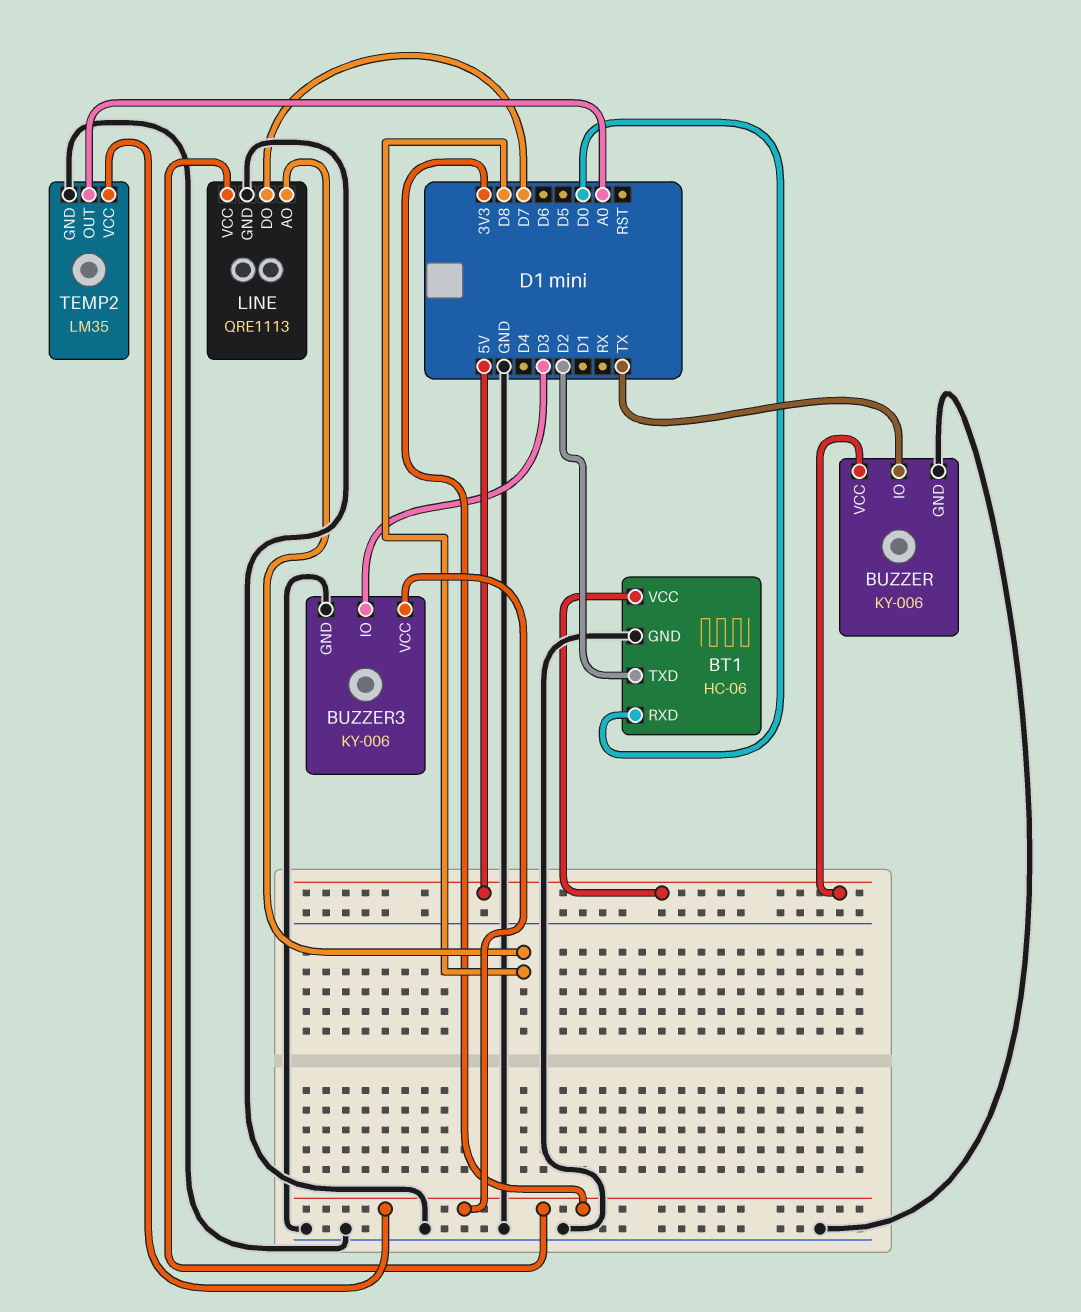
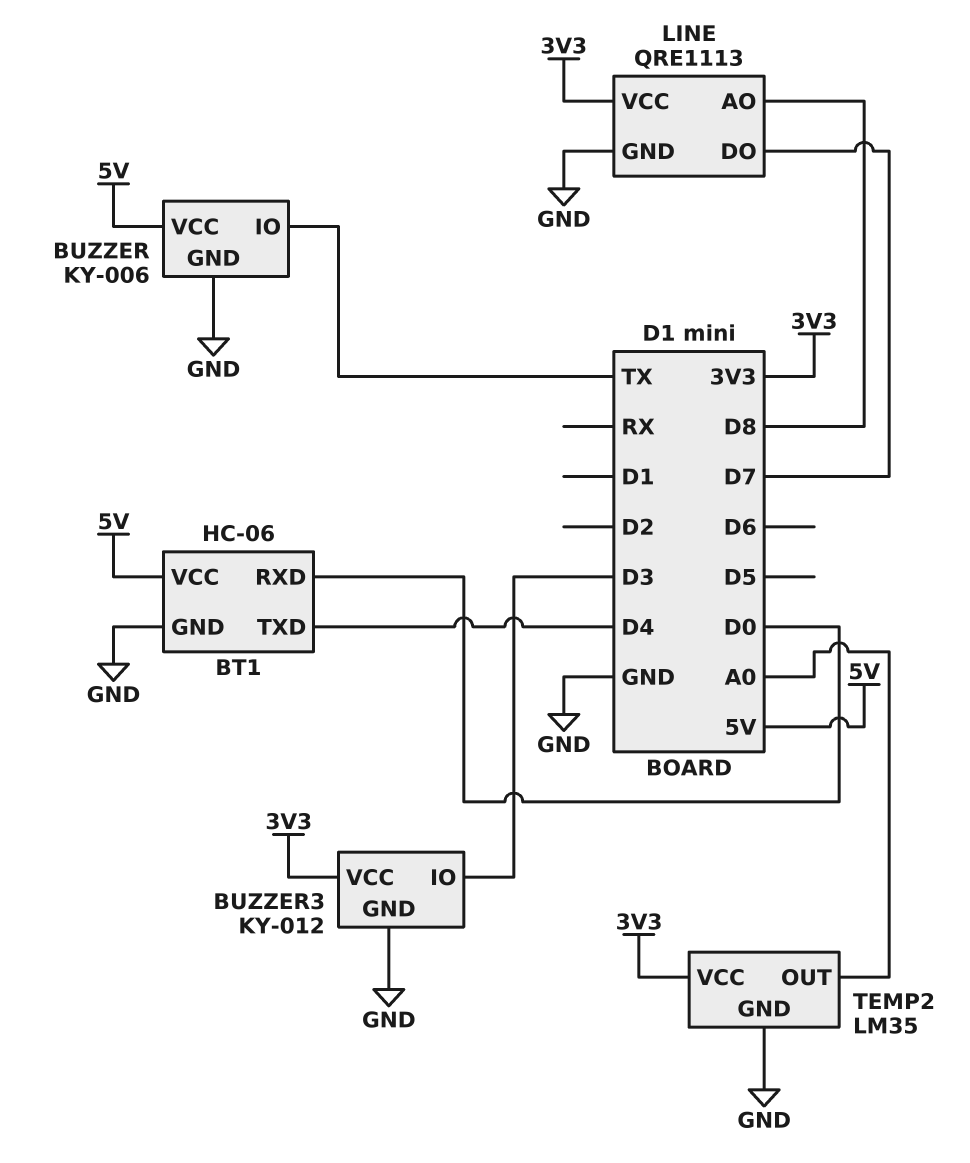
BT1 pin TXD: D2 -> D4
BUZZER3: KY-006 -> KY-012

